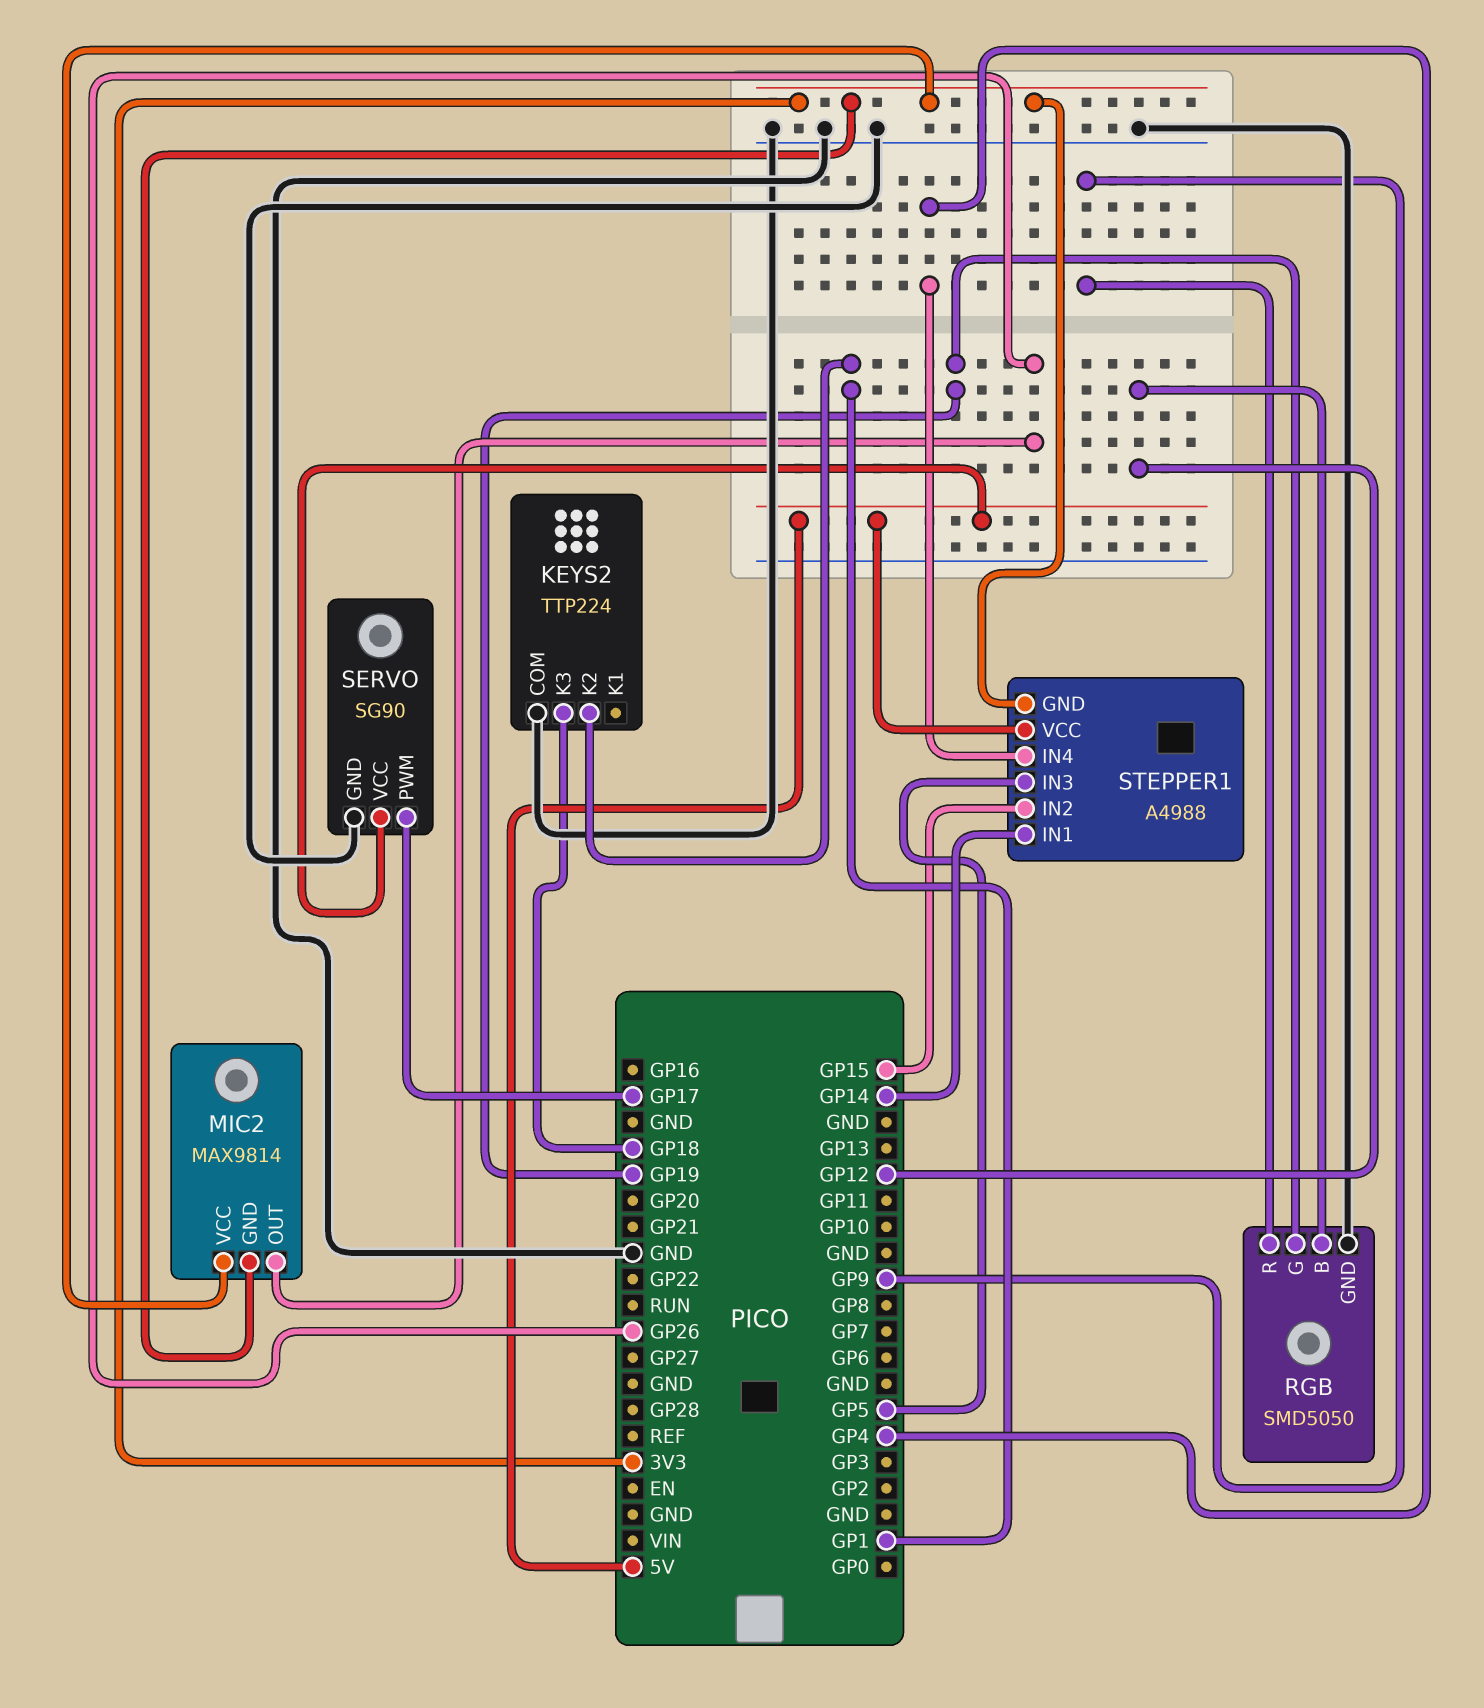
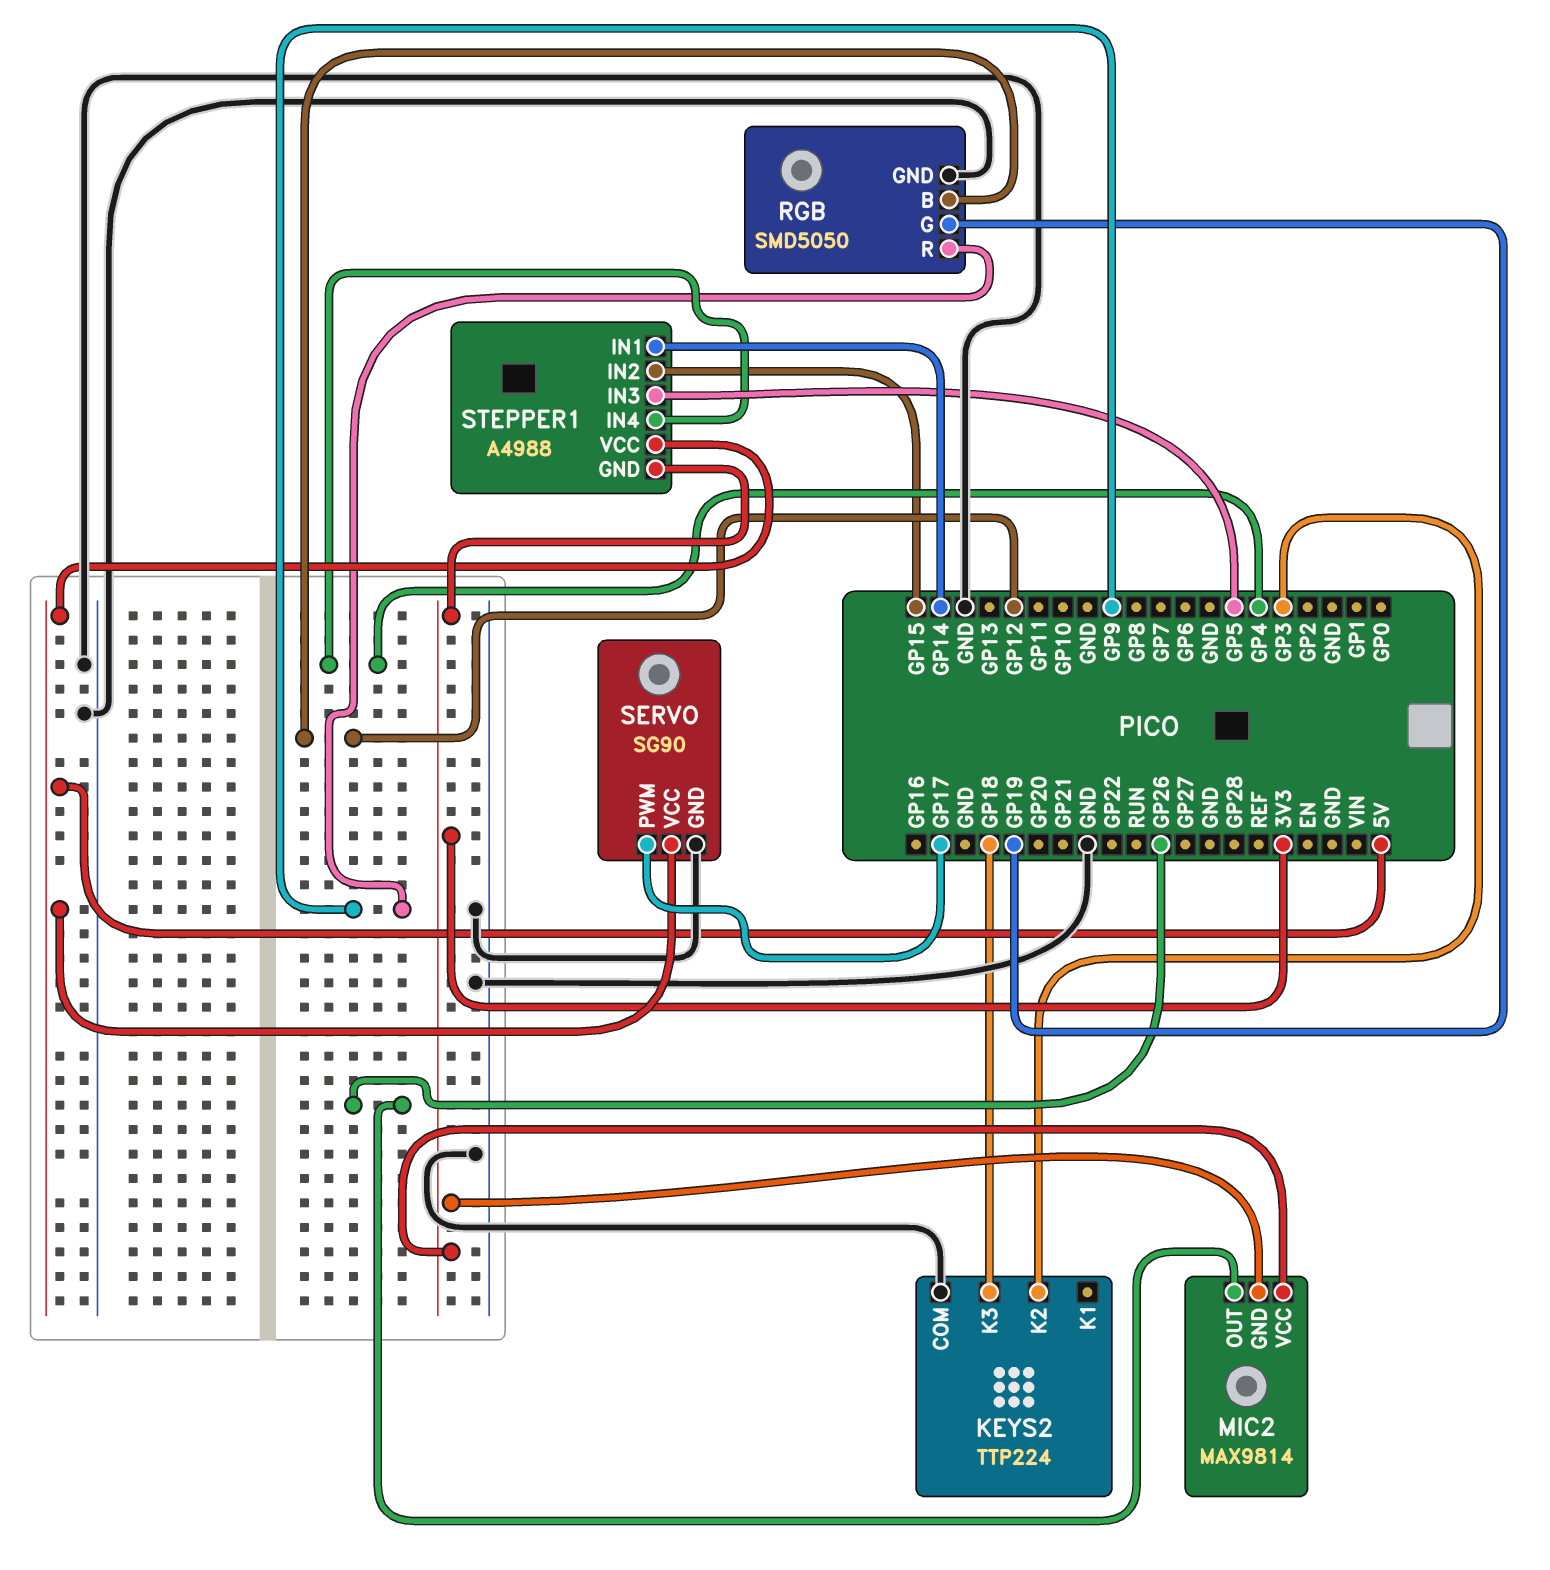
KEYS2 pin K2: GP1 -> GP3

